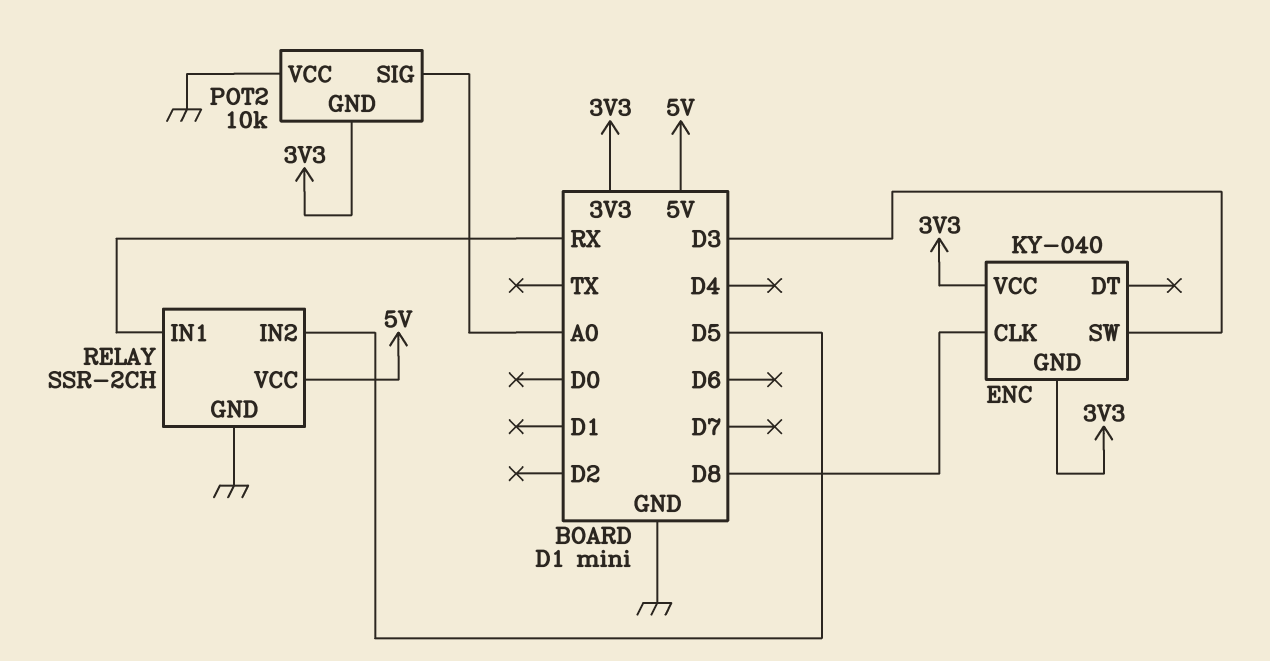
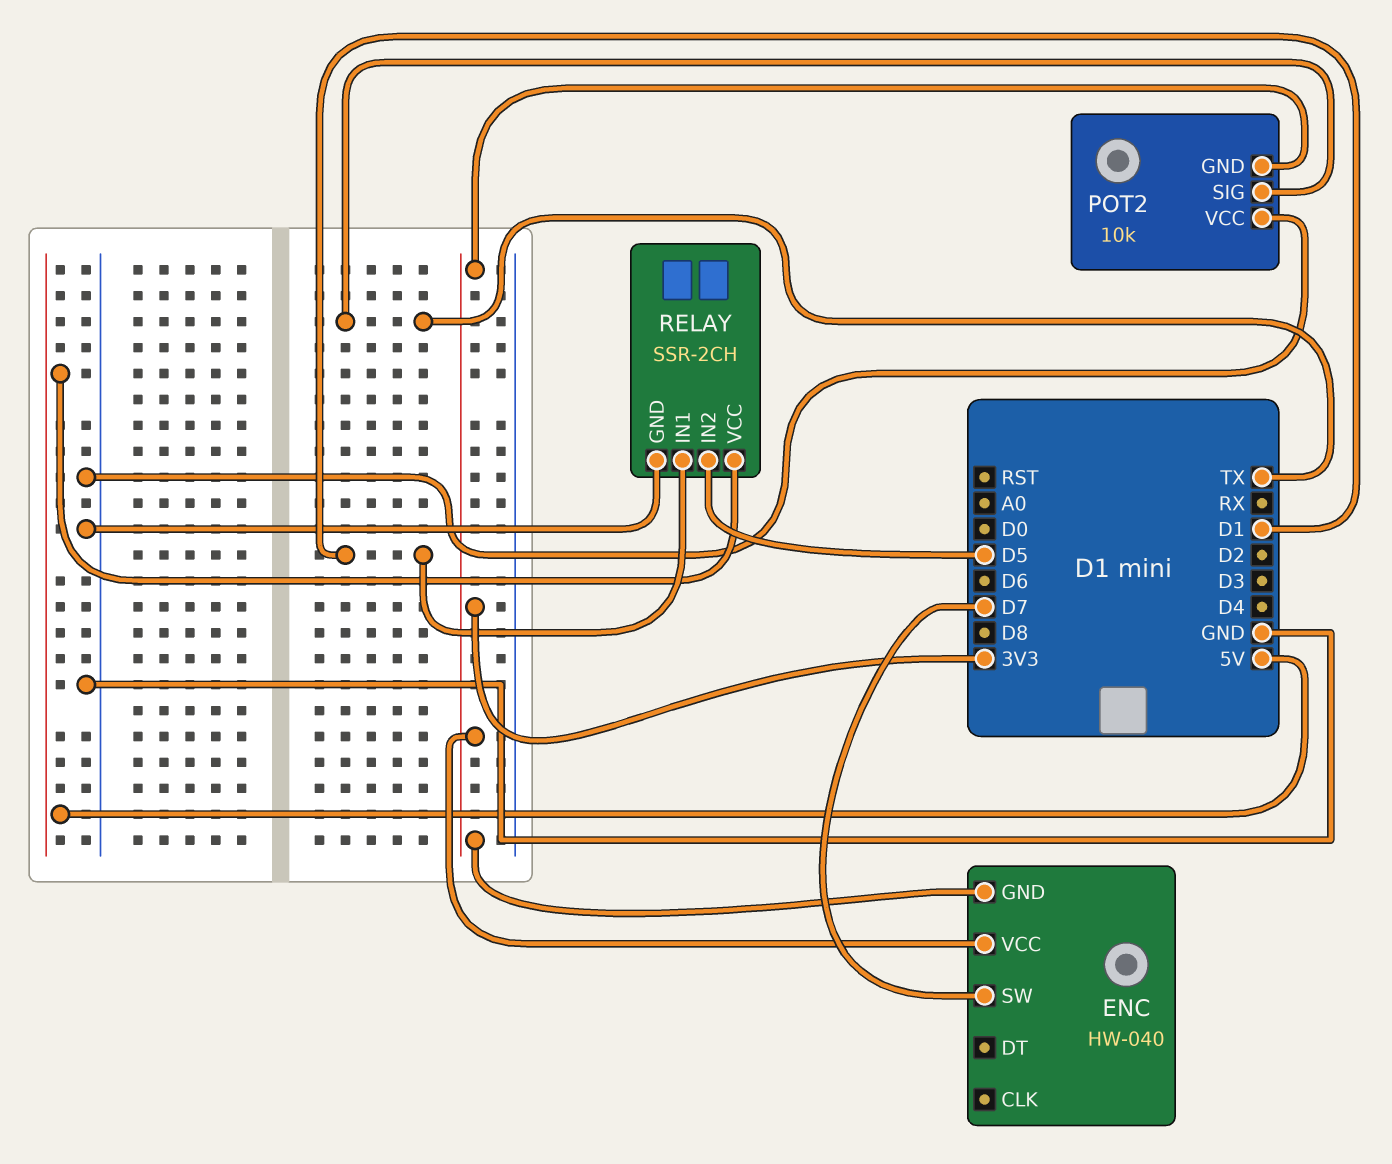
ENC: KY-040 -> HW-040
ENC pin CLK: D8 -> none
ENC pin SW: D3 -> D7
POT2 pin SIG: A0 -> TX
RELAY pin IN1: RX -> D1

